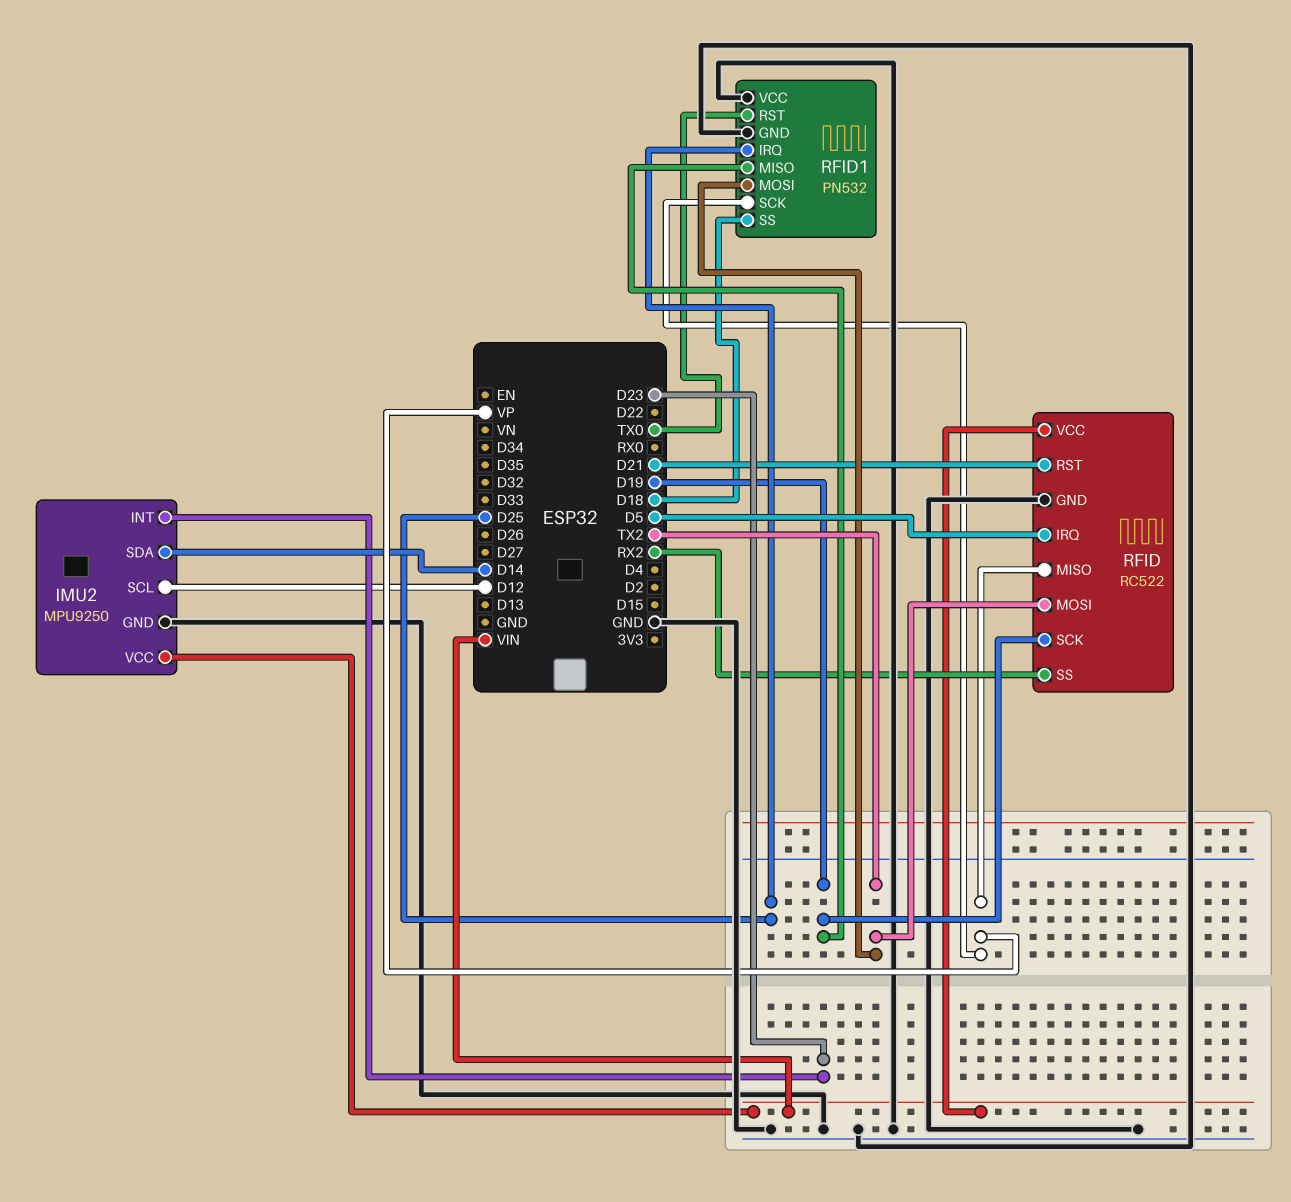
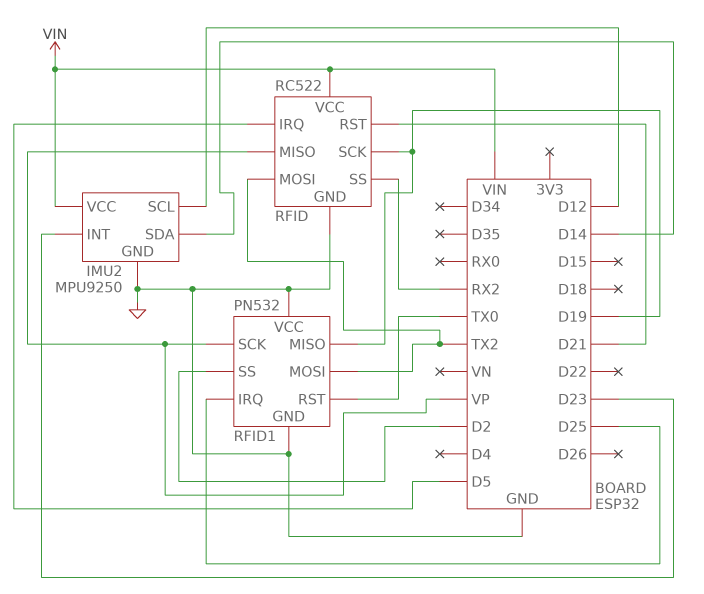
RFID1 pin SS: D18 -> D2

